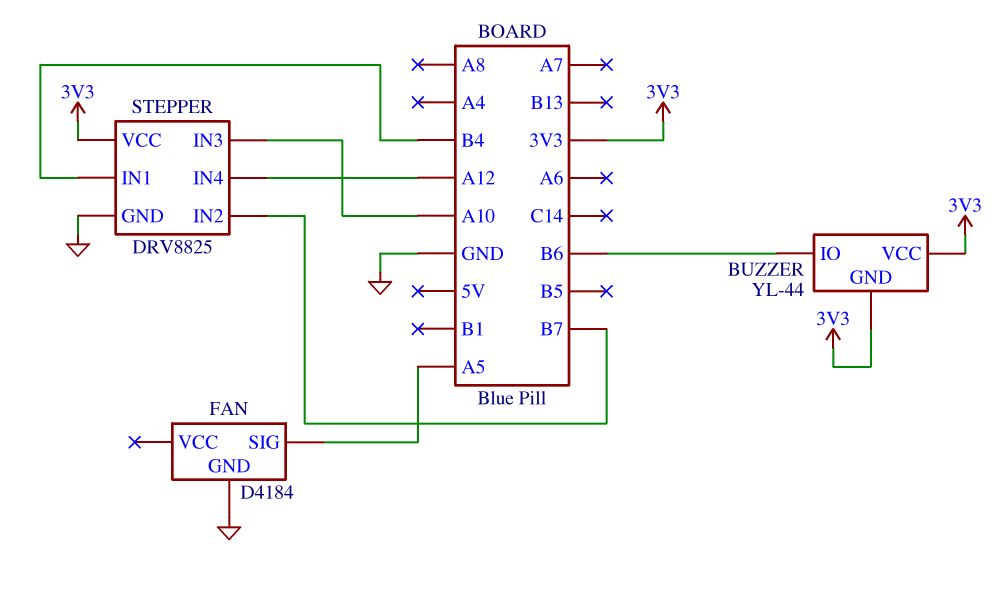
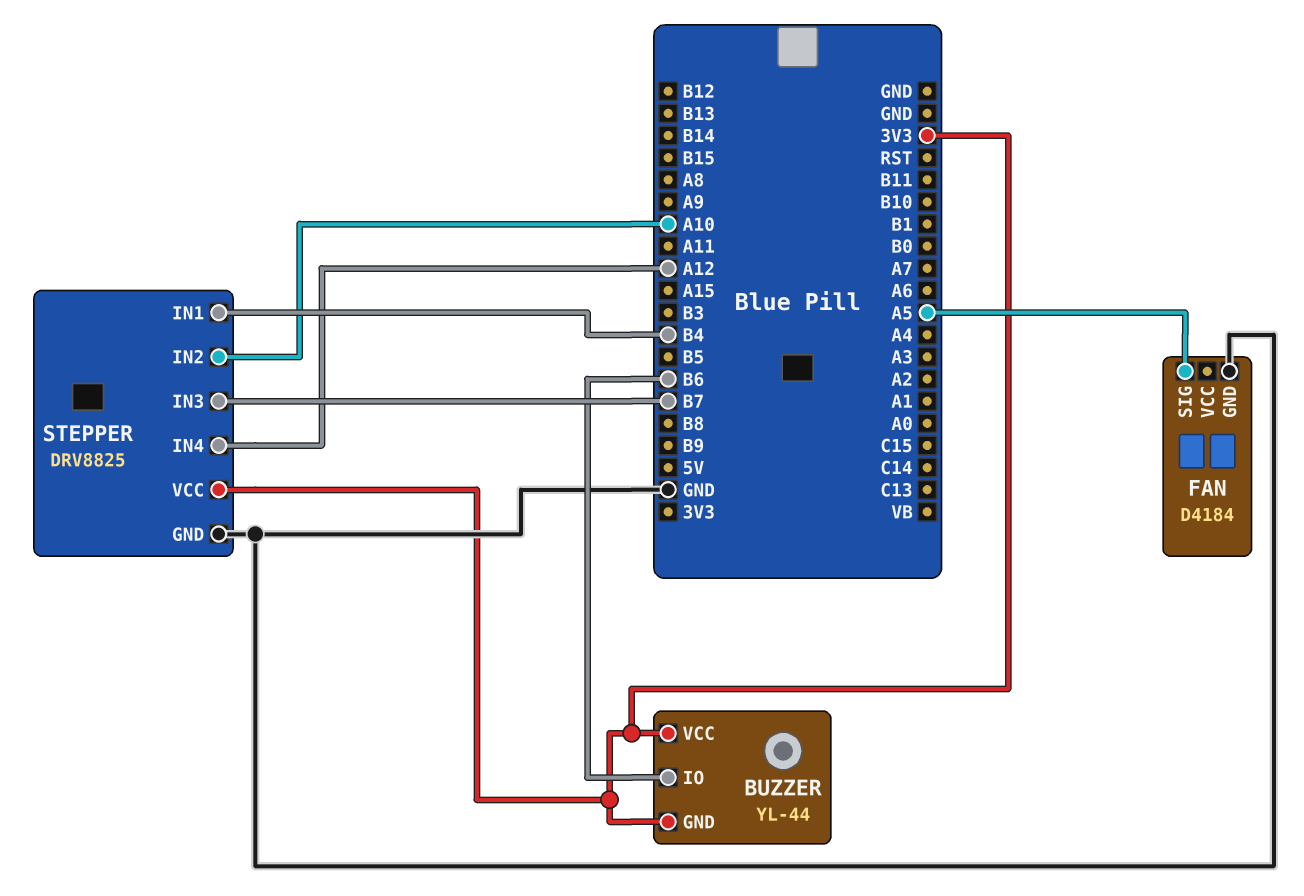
STEPPER pin IN2: B7 -> A10
STEPPER pin IN3: A10 -> B7

